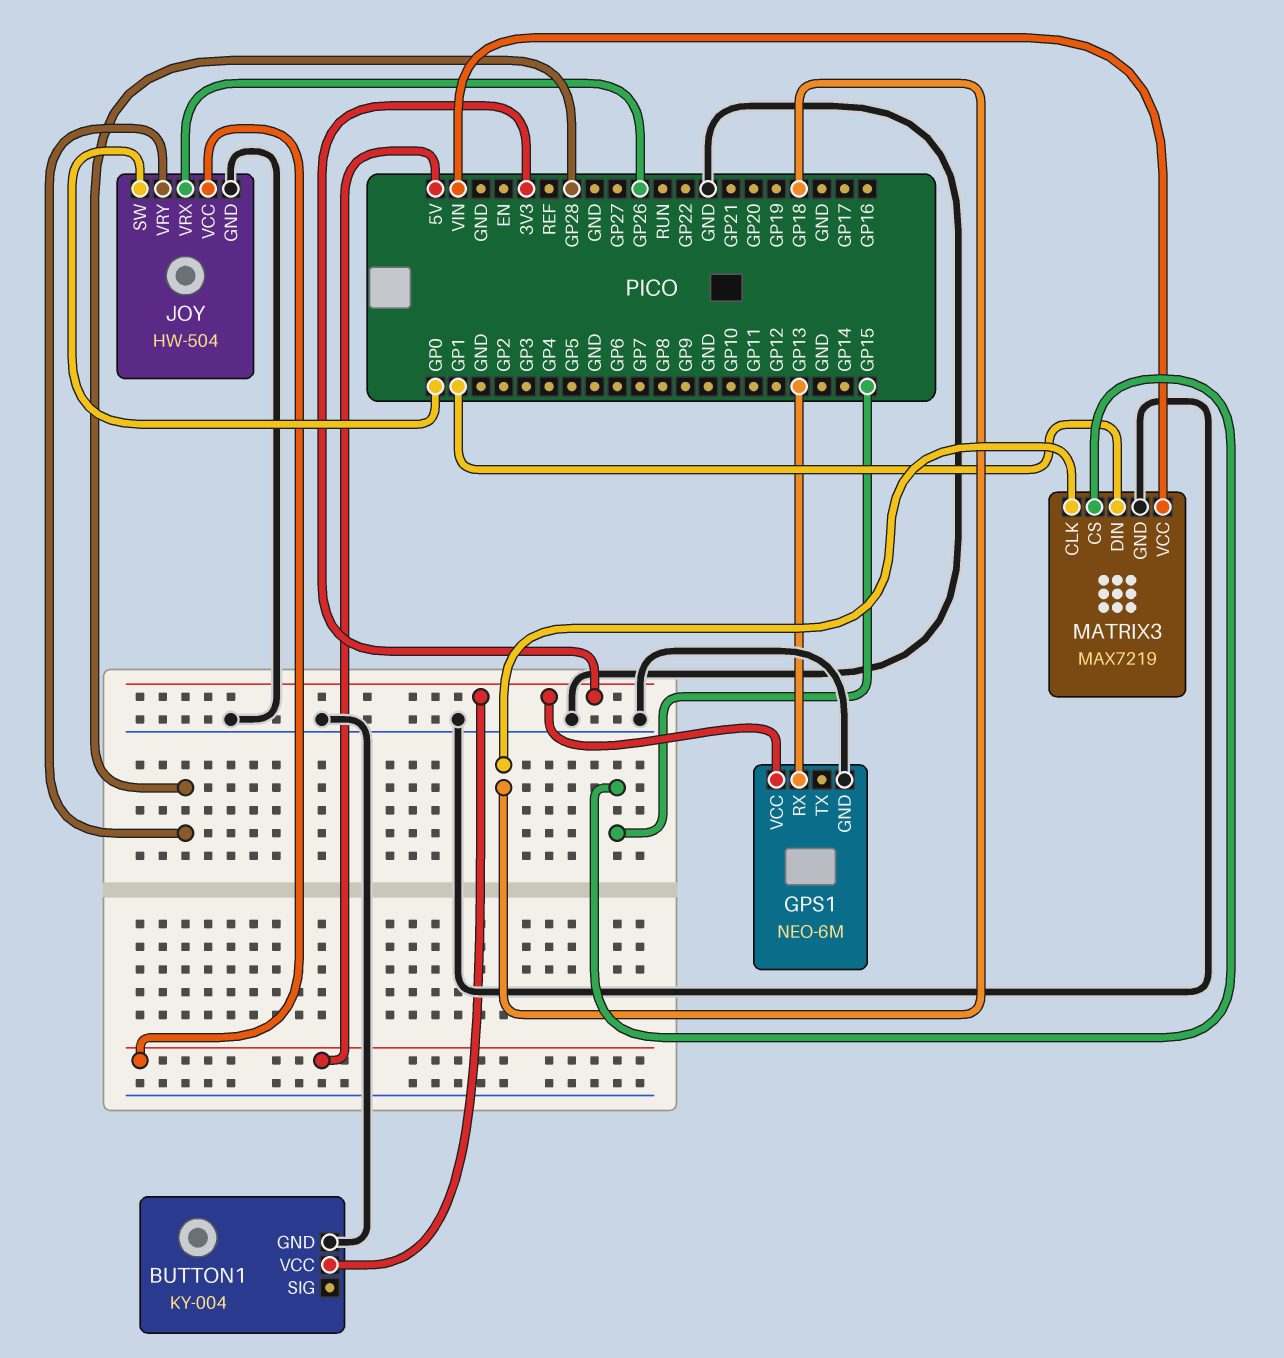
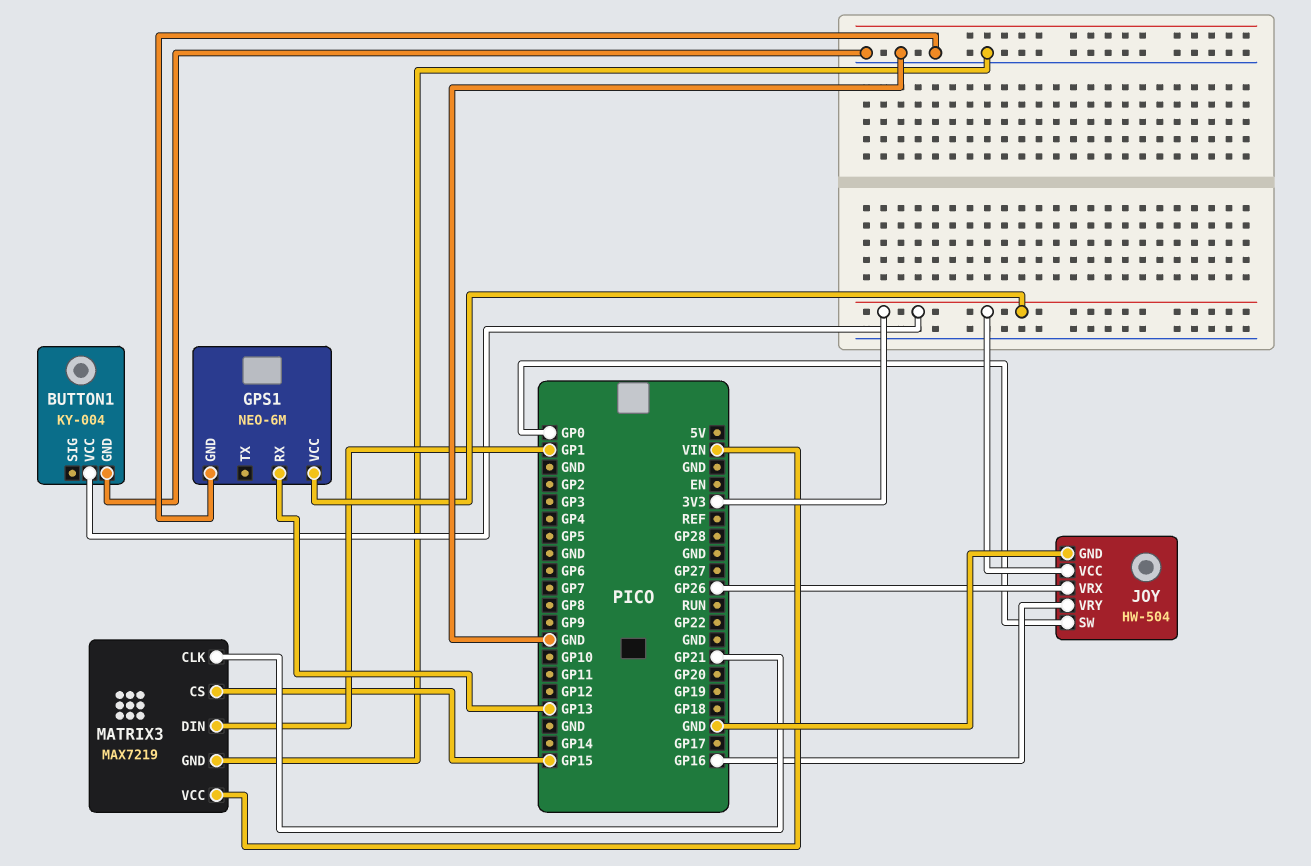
JOY pin VCC: 5V -> 3V3
JOY pin VRY: GP28 -> GP16
MATRIX3 pin CLK: GP18 -> GP21

